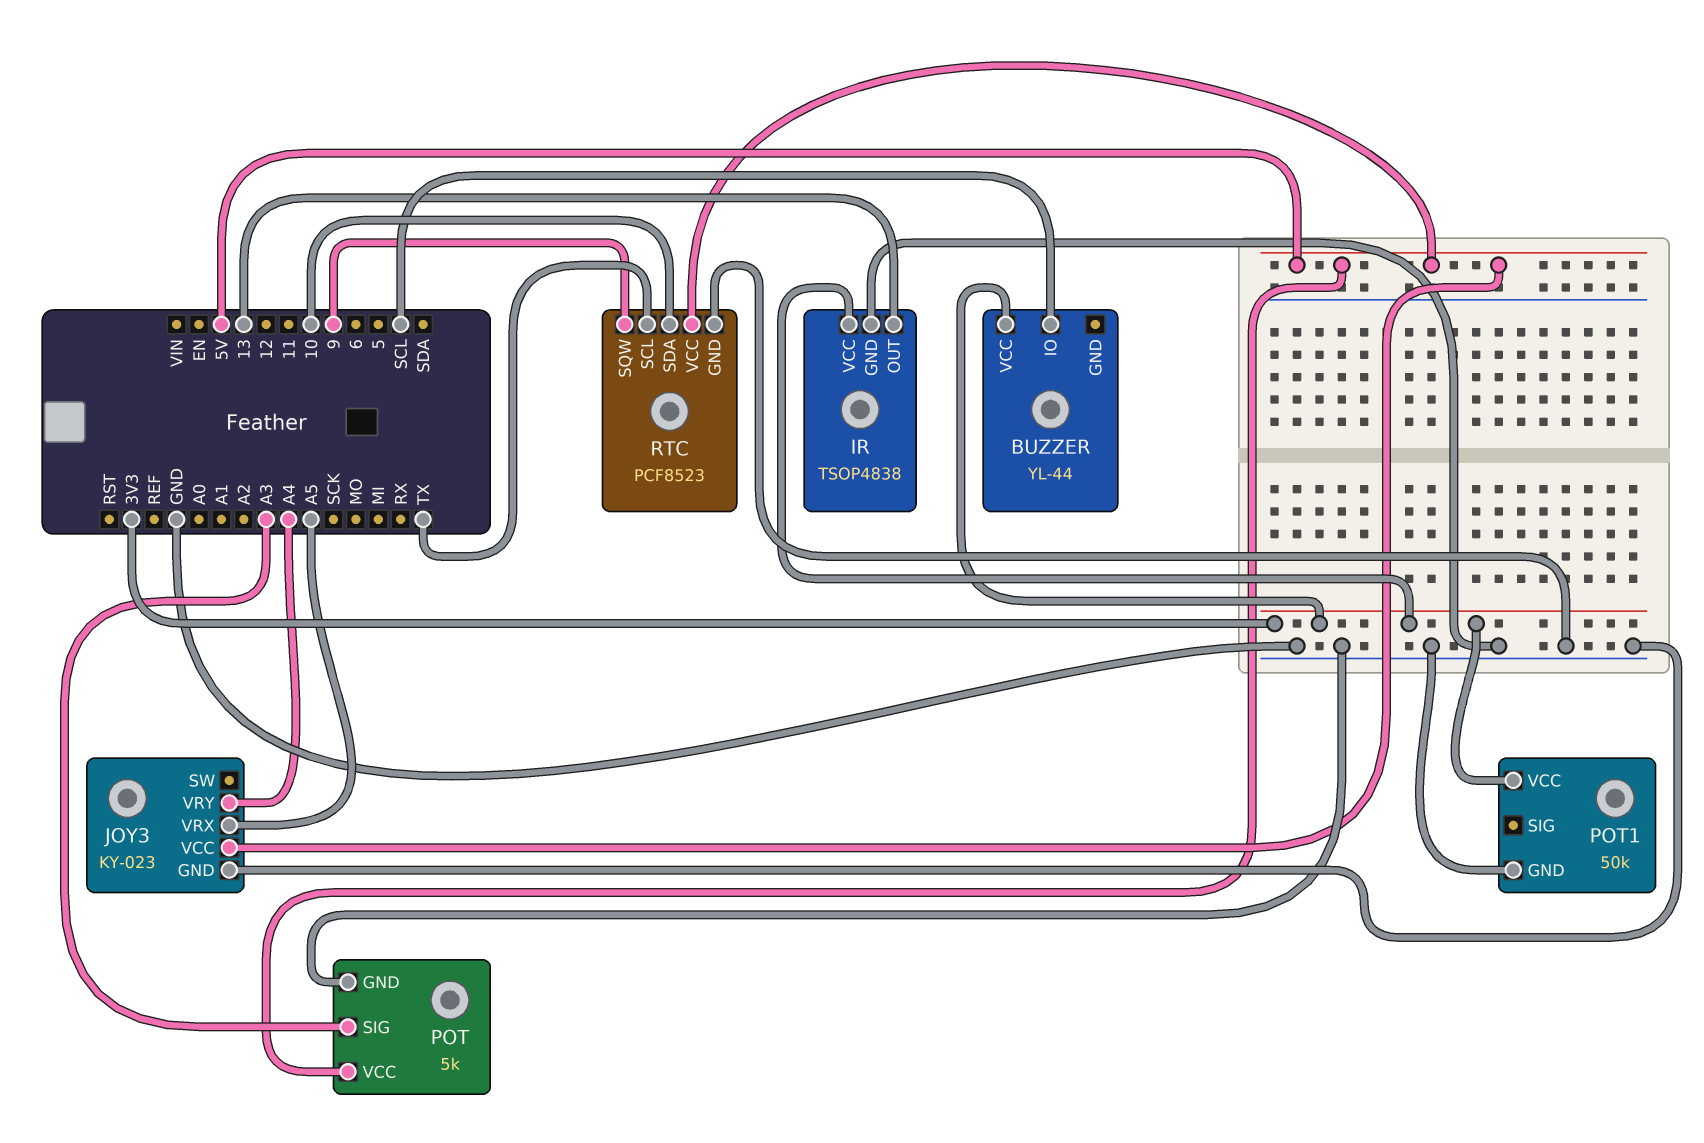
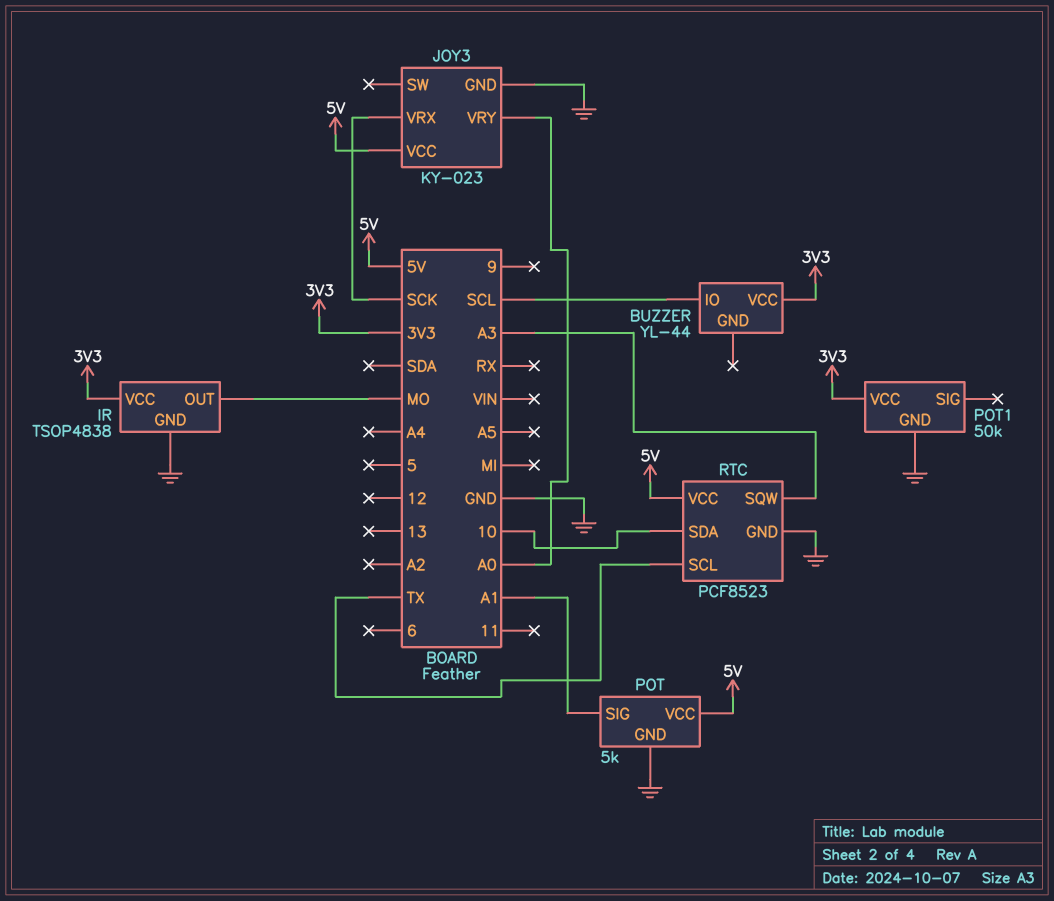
IR pin OUT: 13 -> MO
JOY3 pin VRX: A5 -> SCK
JOY3 pin VRY: A4 -> A0
POT pin SIG: A3 -> A1
RTC pin SQW: 9 -> A3

